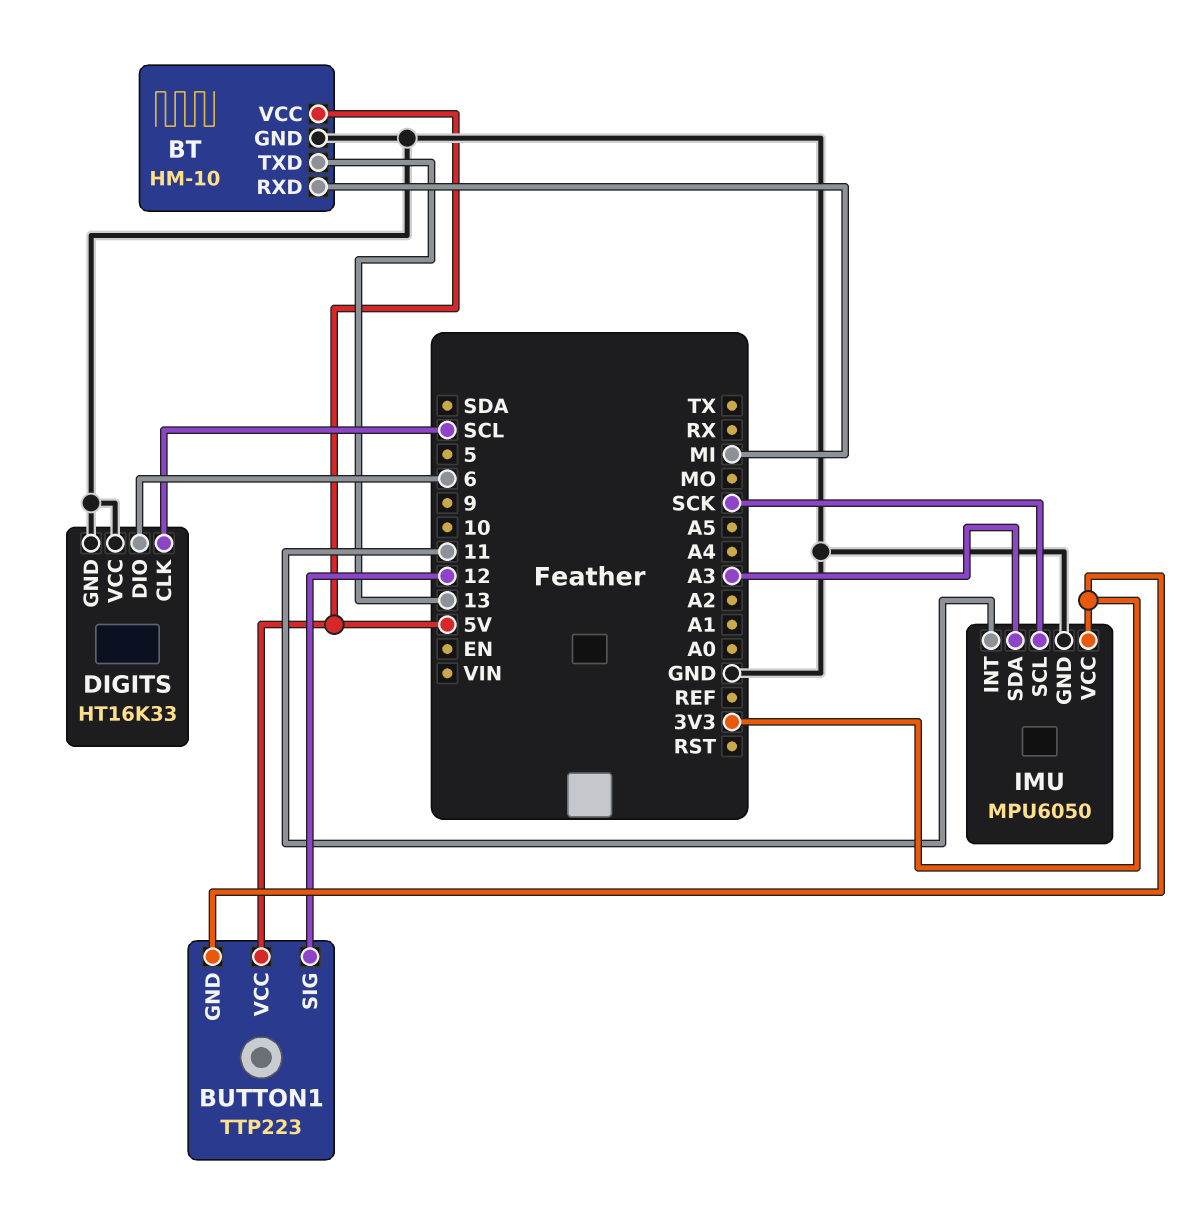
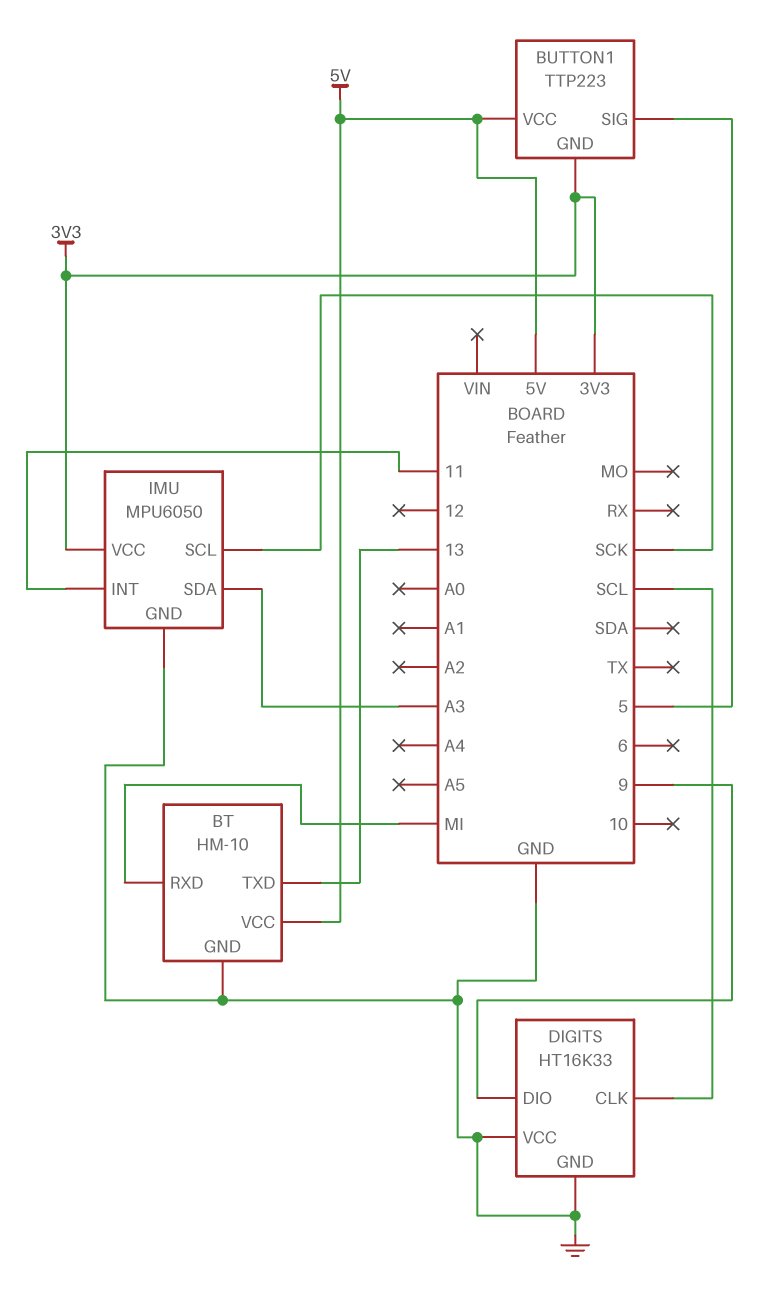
BUTTON1 pin SIG: 12 -> 5
DIGITS pin DIO: 6 -> 9

